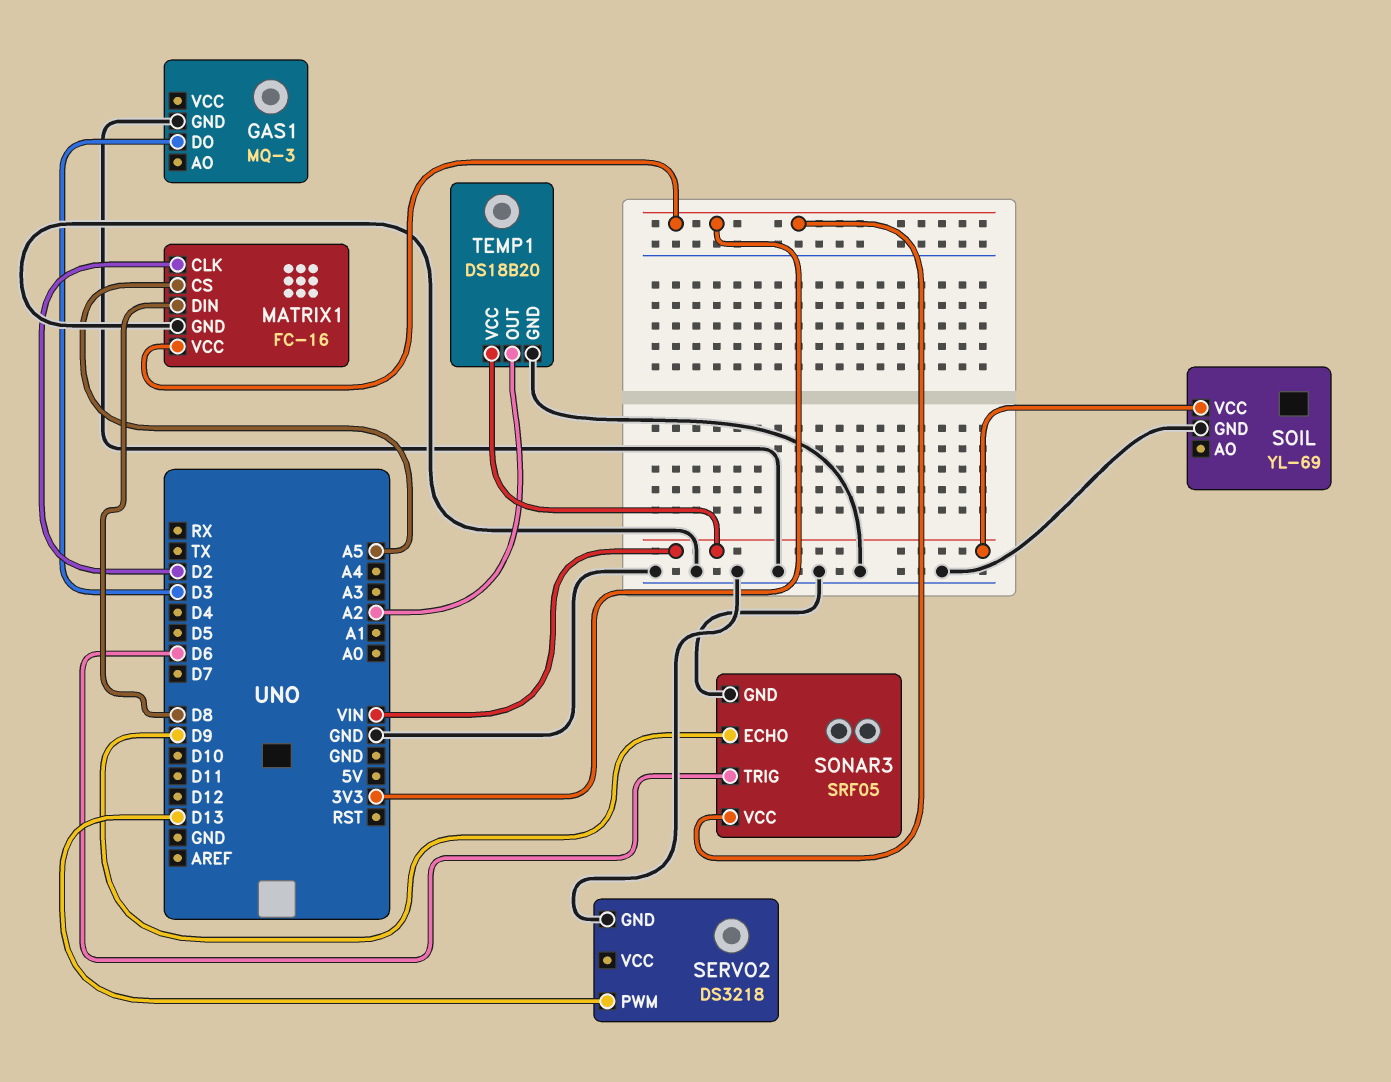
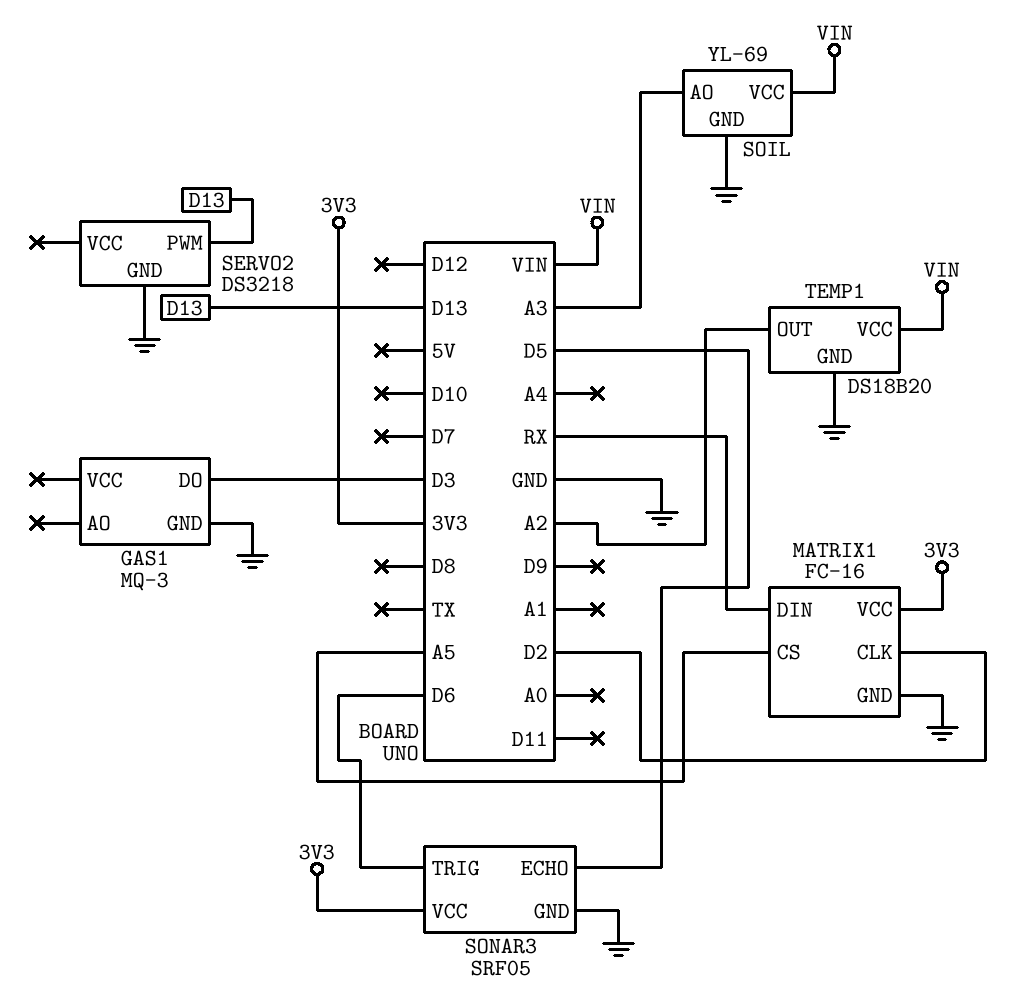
MATRIX1 pin DIN: D8 -> RX
SOIL pin AO: none -> A3
SONAR3 pin ECHO: D9 -> D5

